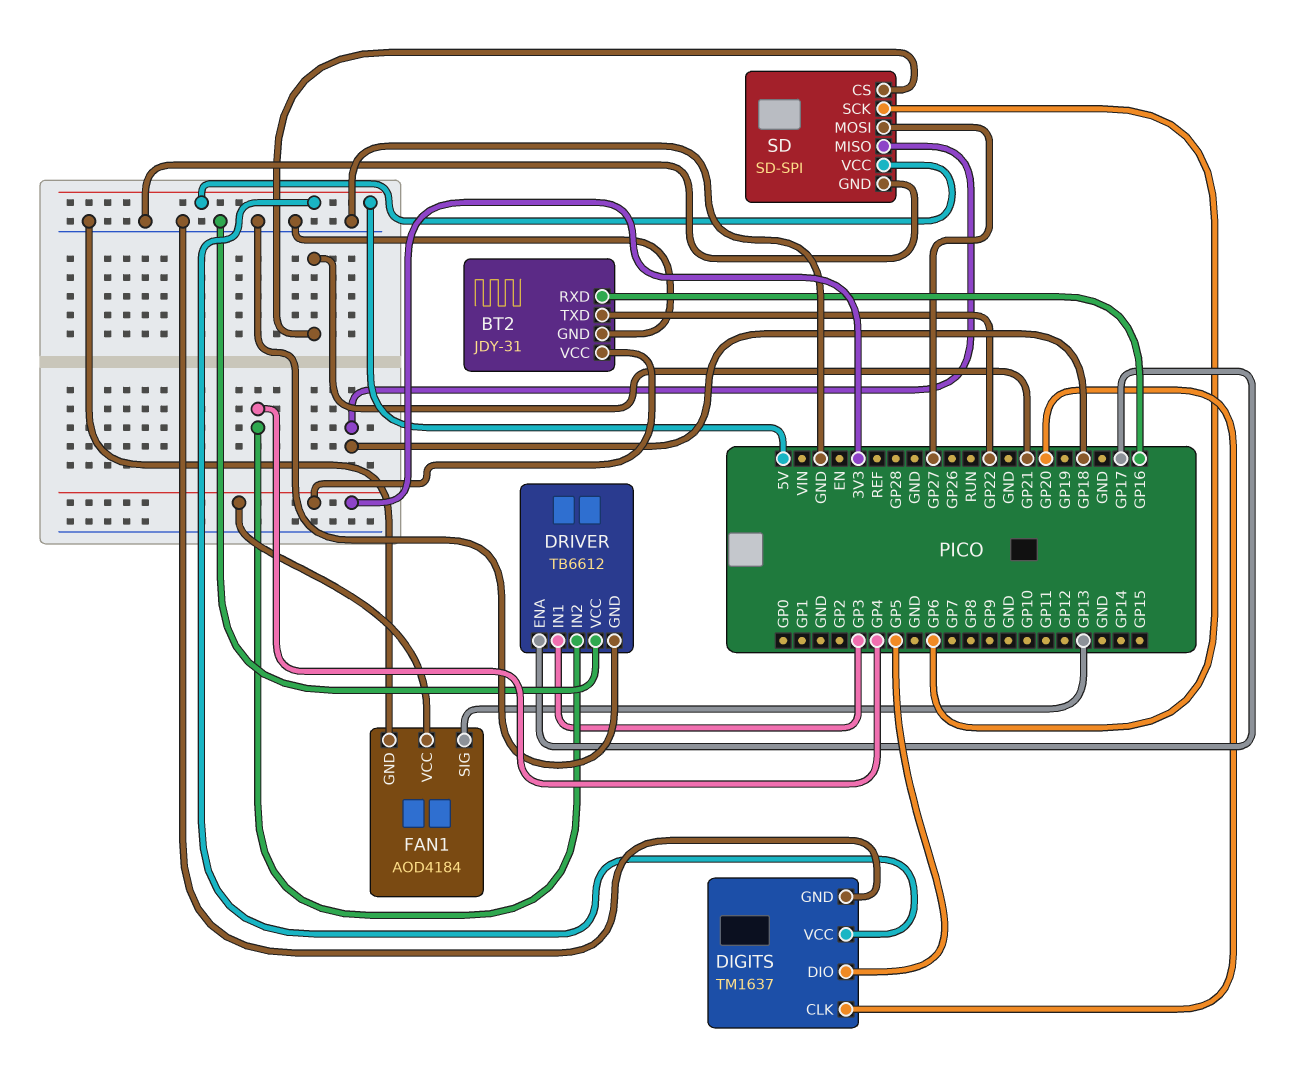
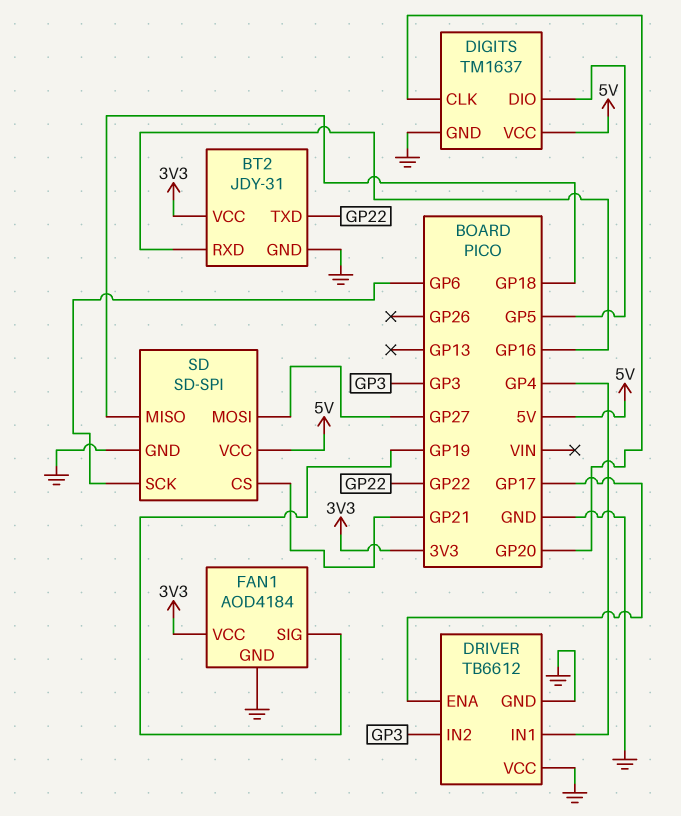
DRIVER pin IN1: GP3 -> GP4
DRIVER pin IN2: GP4 -> GP3
FAN1 pin SIG: GP13 -> GP19

